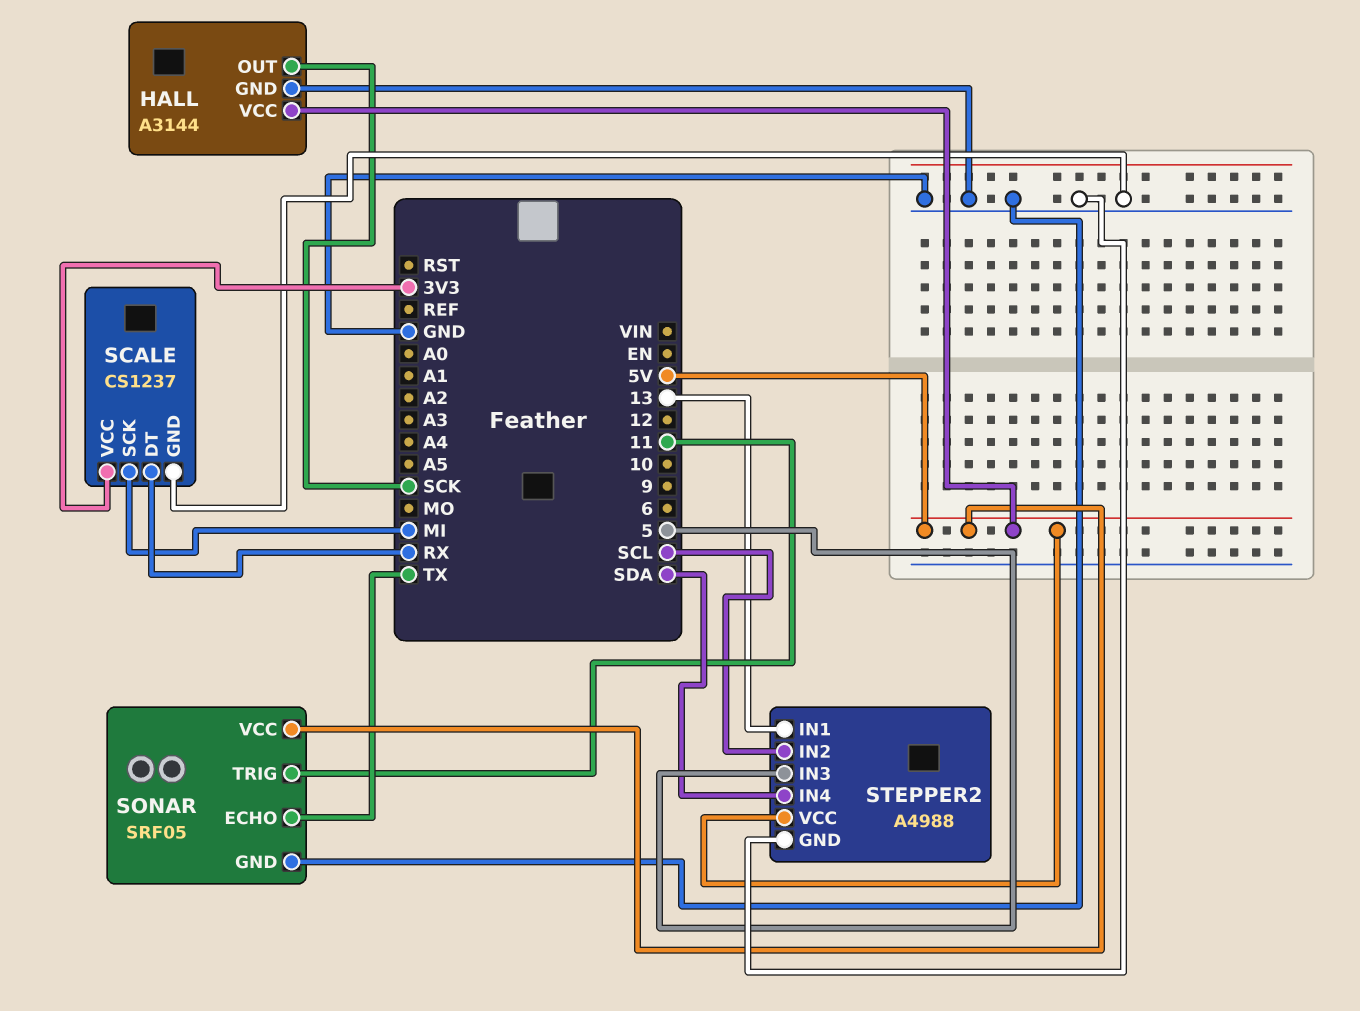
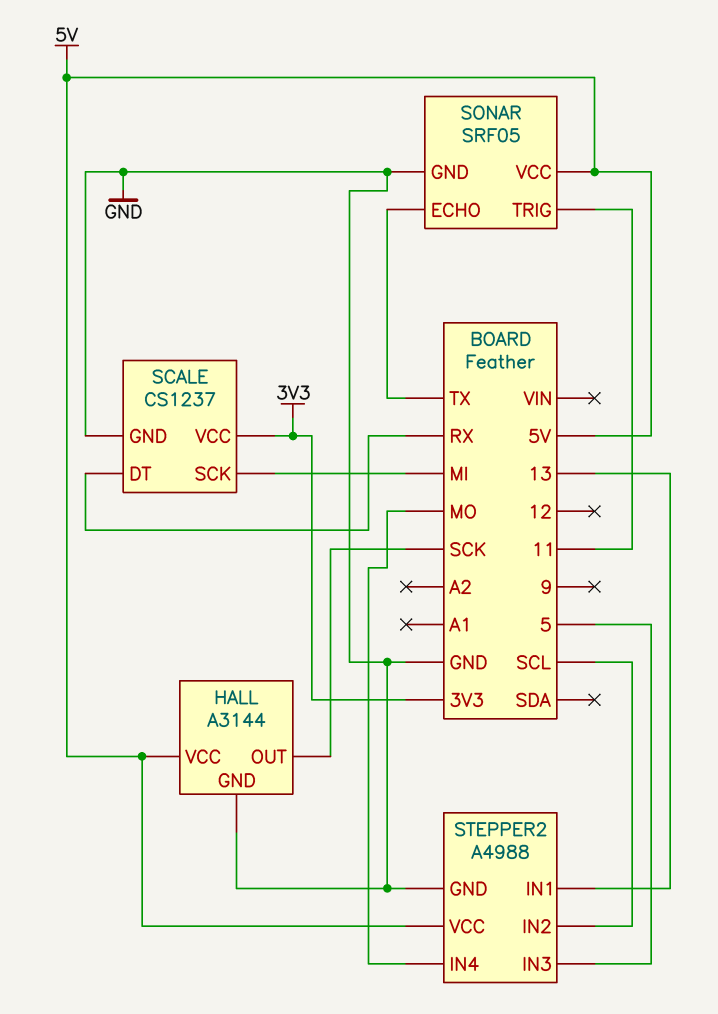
STEPPER2 pin IN4: SDA -> MO

